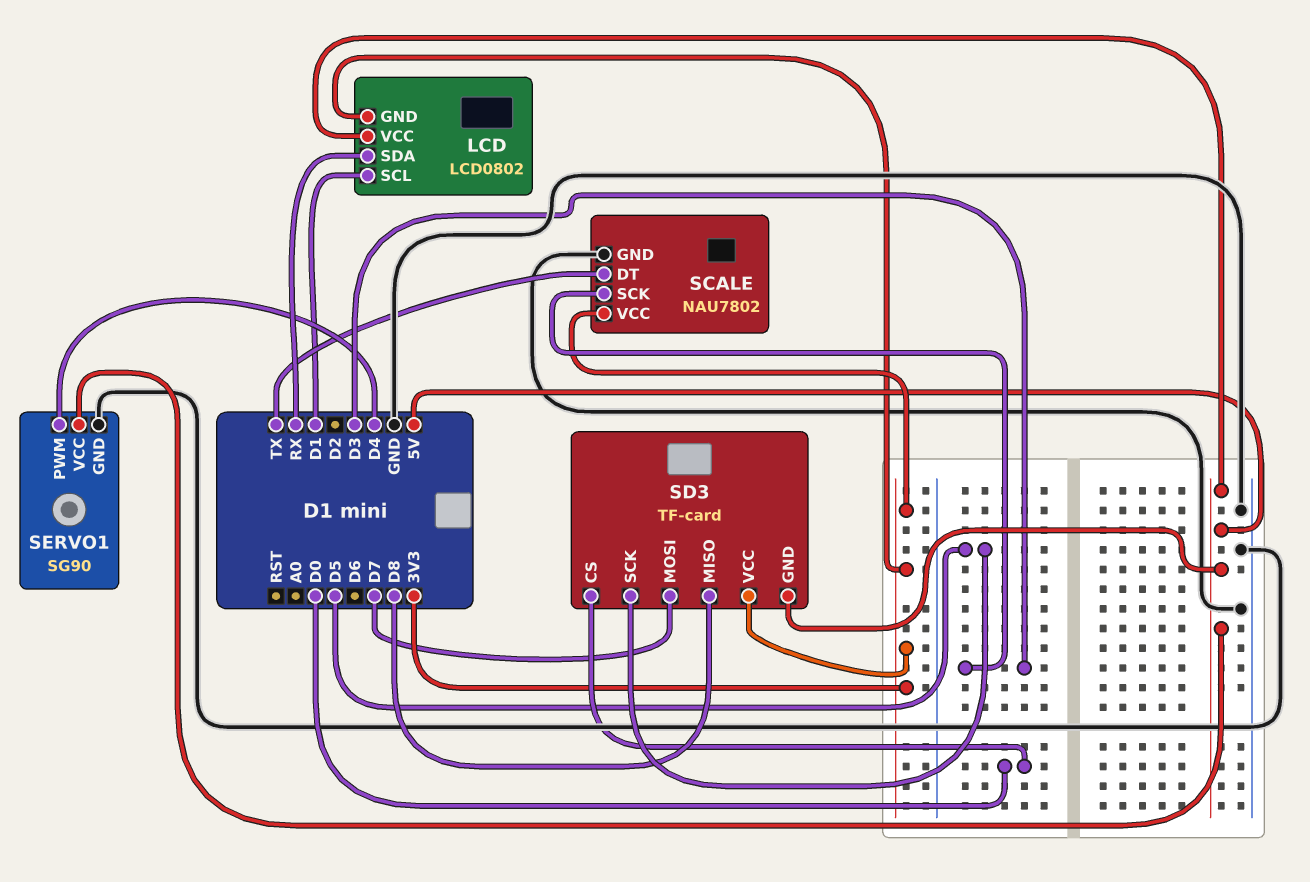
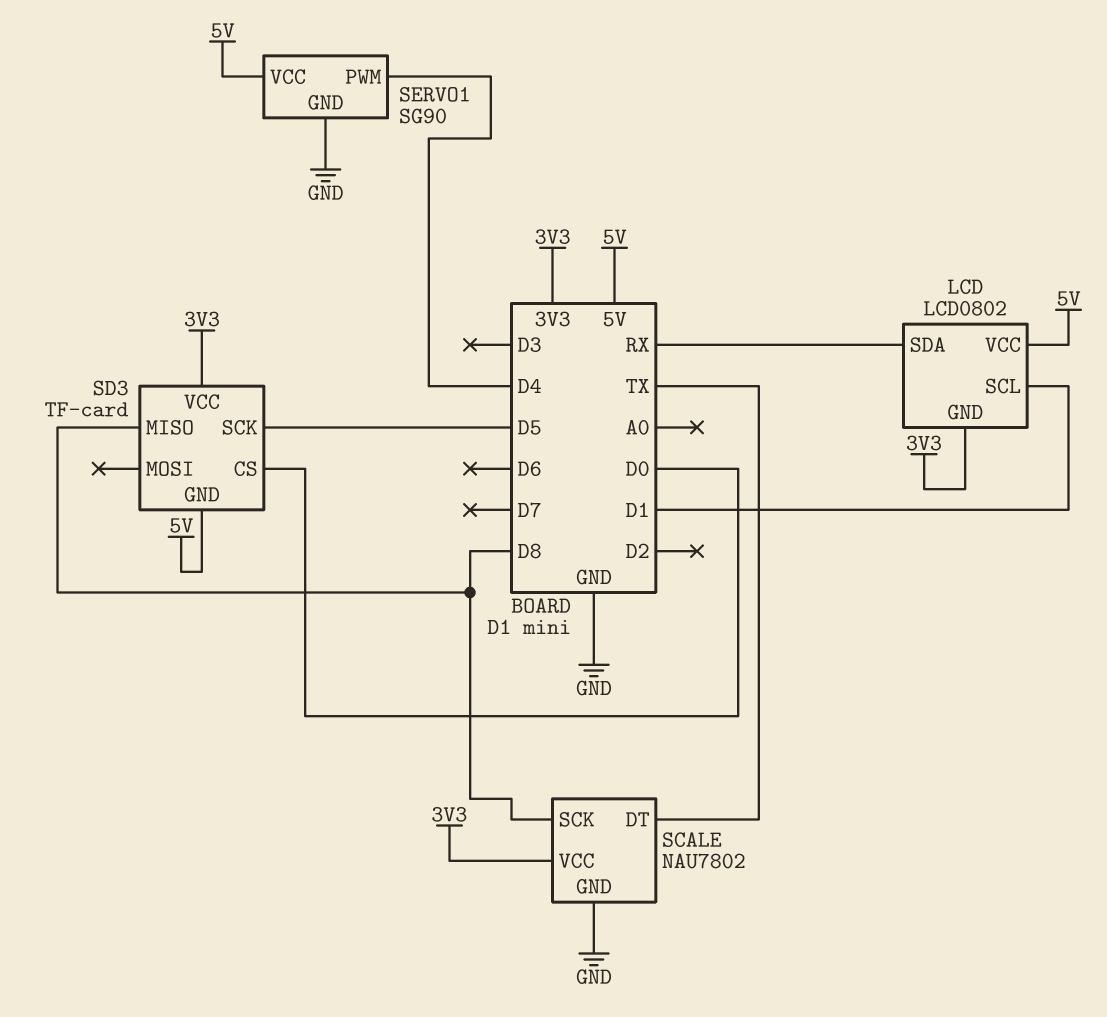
SCALE pin SCK: D3 -> D8
SD3 pin MOSI: D7 -> none

